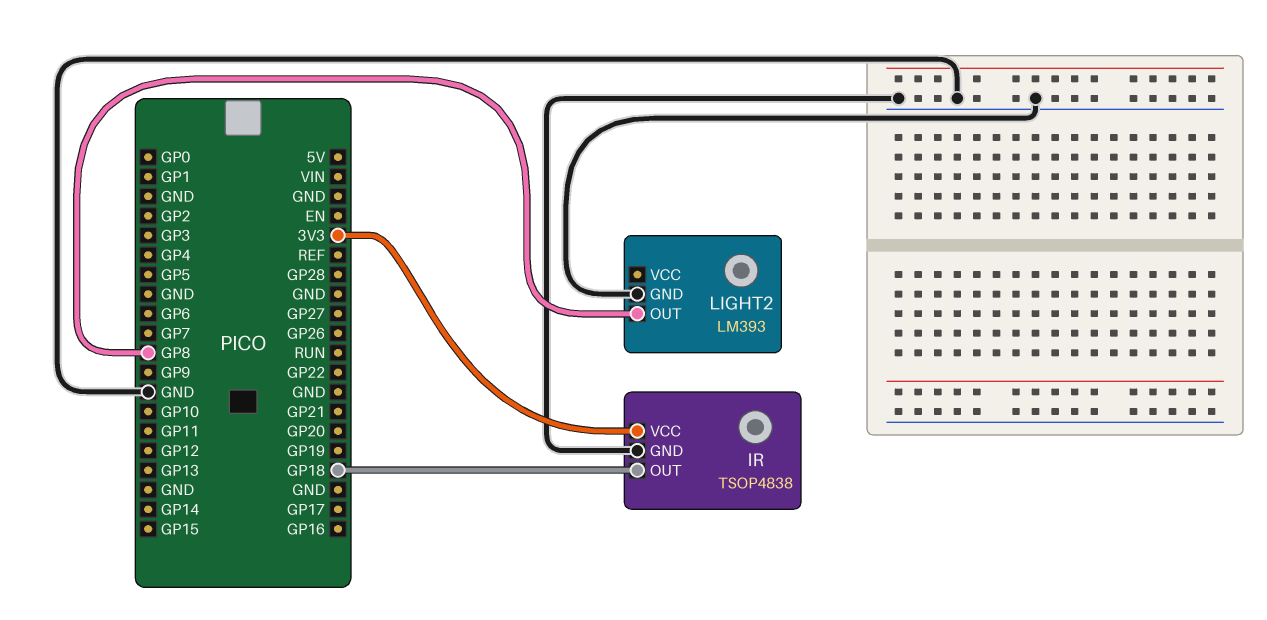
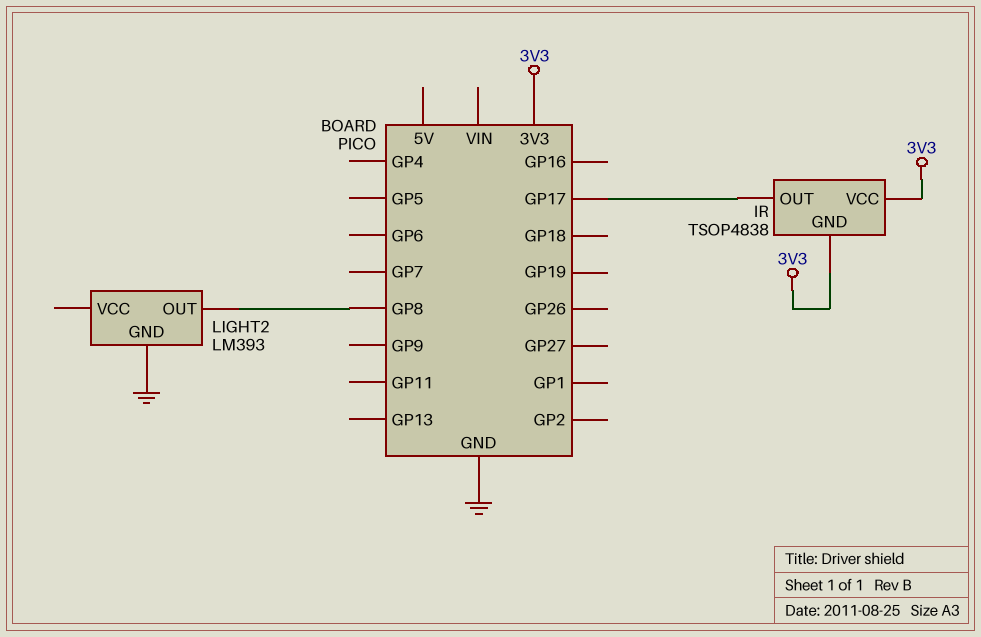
IR pin GND: GND -> 3V3
IR pin OUT: GP18 -> GP17

